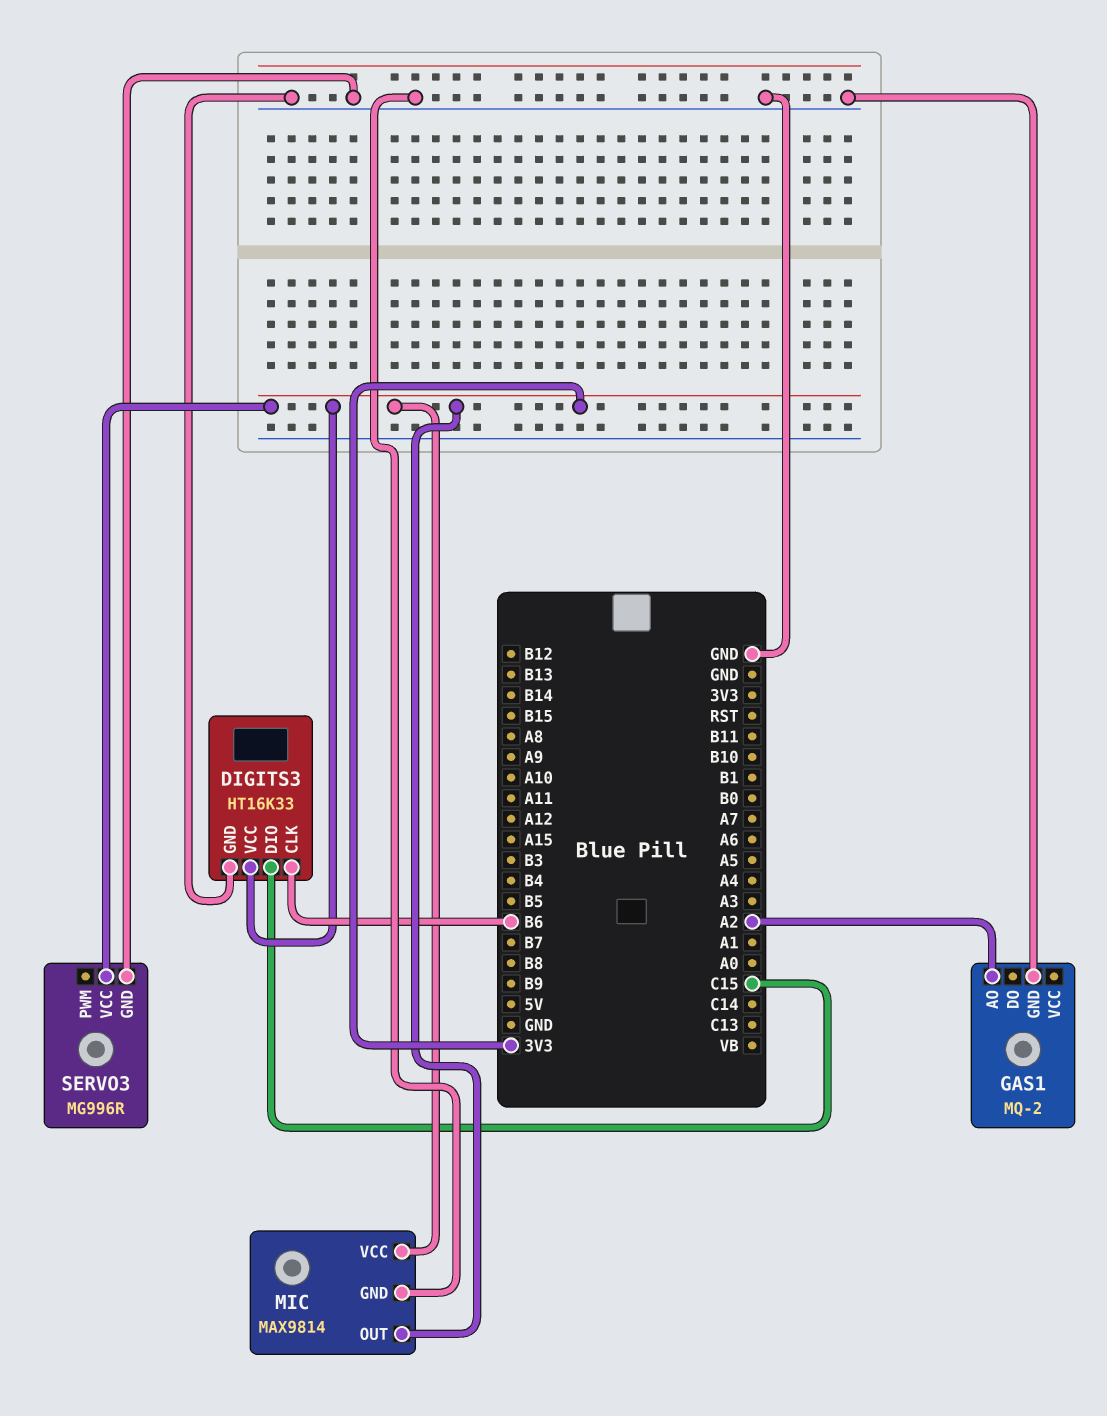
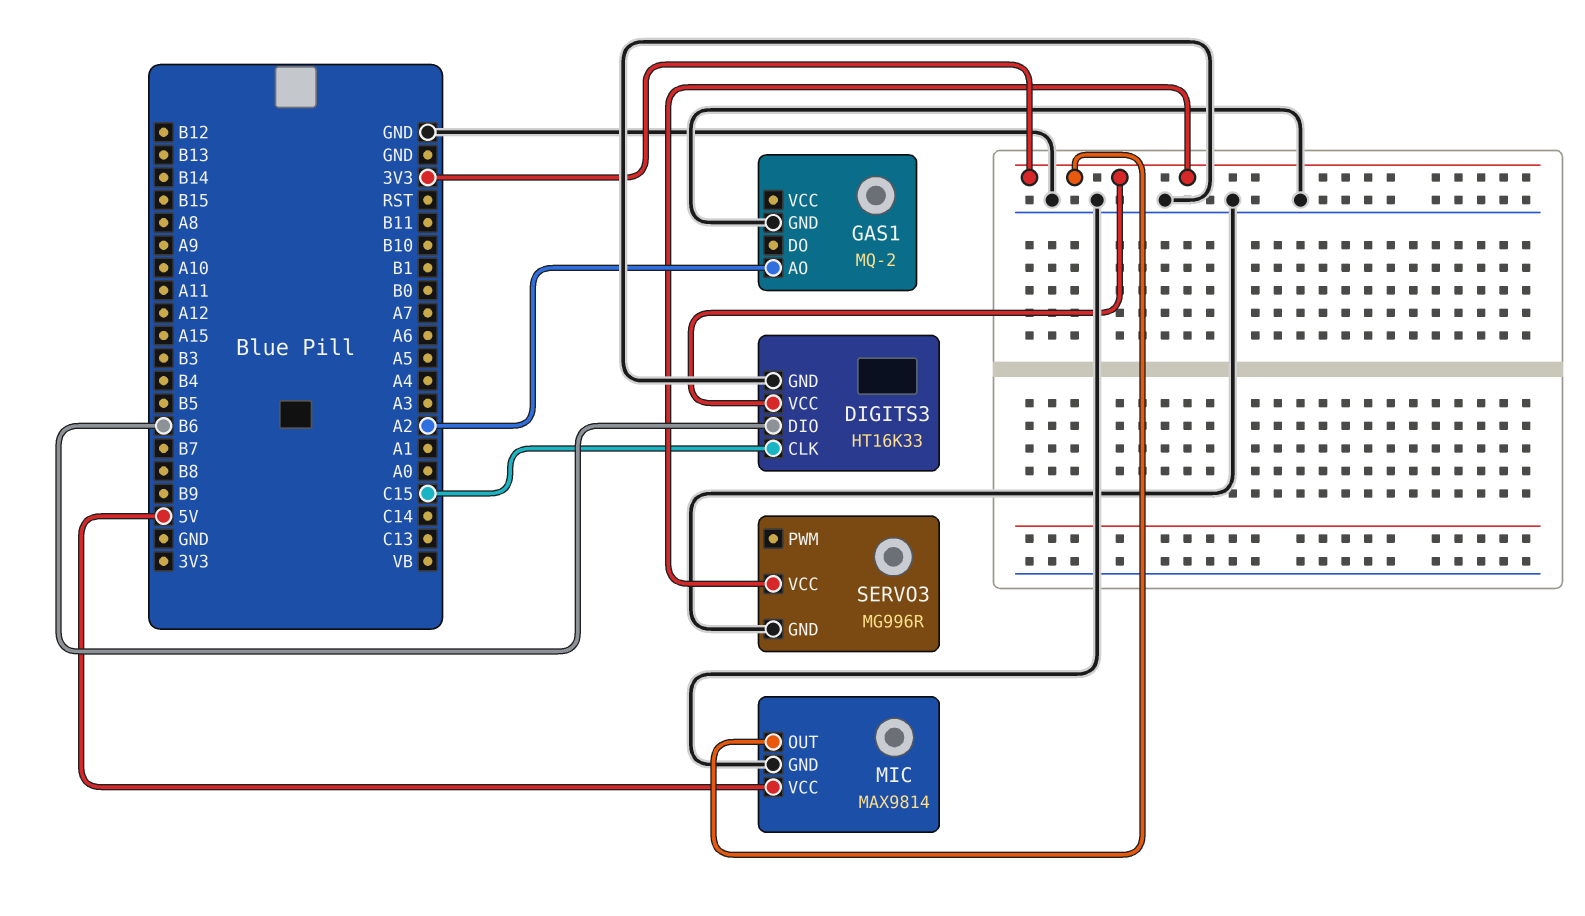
DIGITS3 pin CLK: B6 -> C15
DIGITS3 pin DIO: C15 -> B6
MIC pin VCC: 3V3 -> 5V

